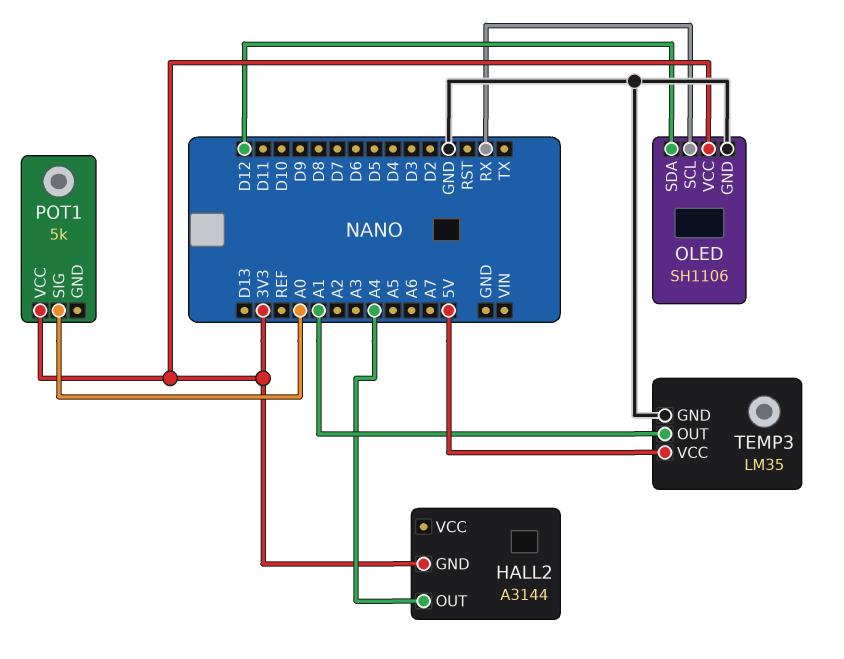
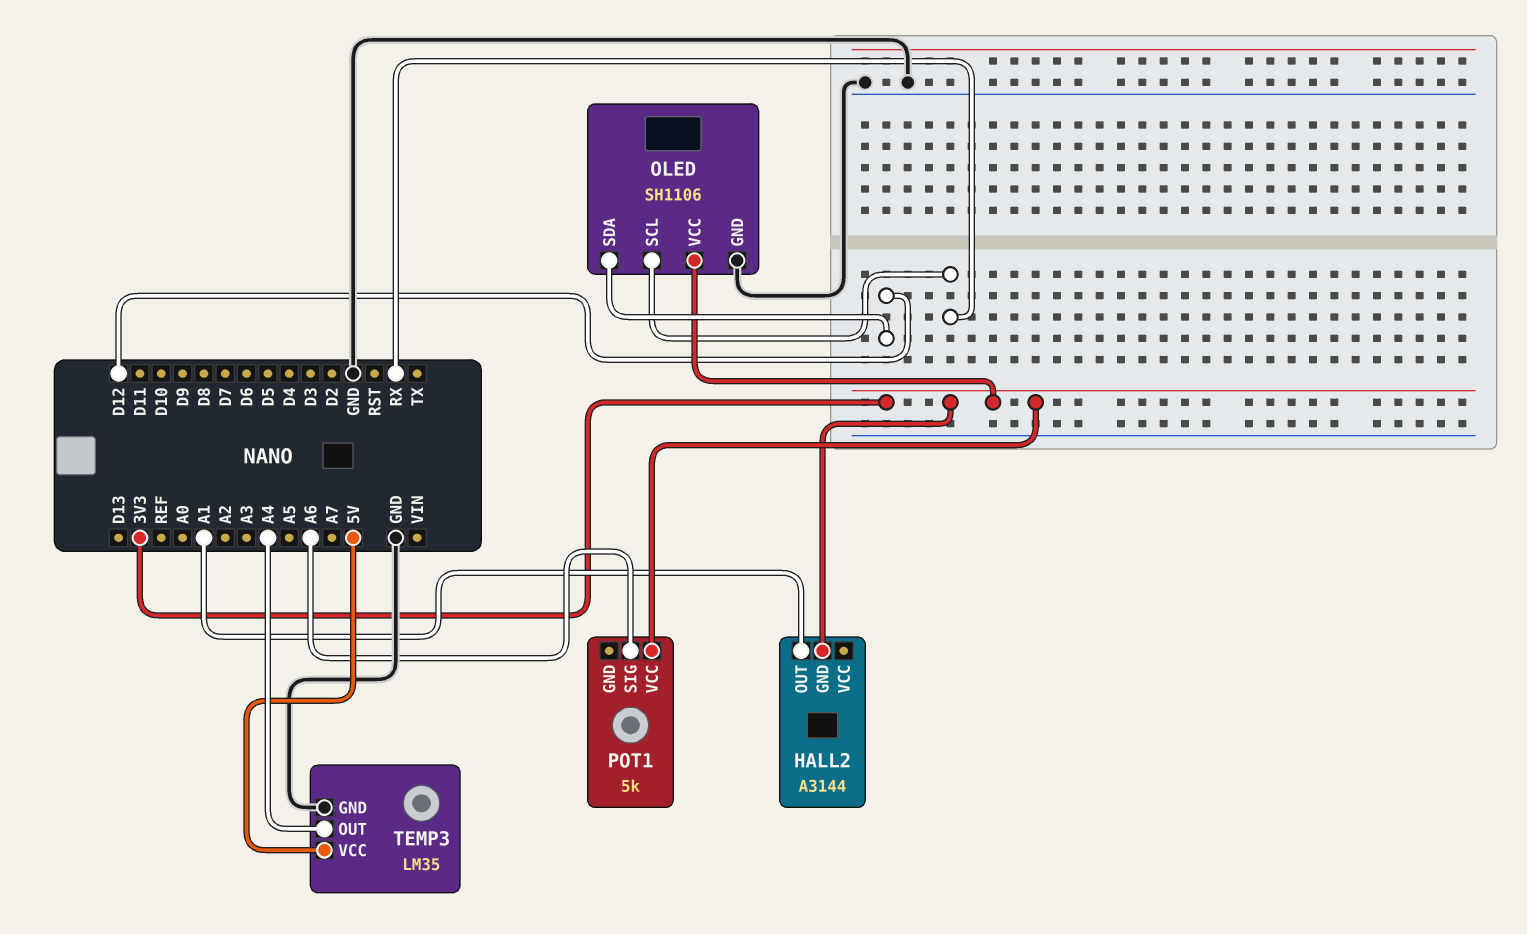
HALL2 pin OUT: A4 -> A1
POT1 pin SIG: A0 -> A6
TEMP3 pin OUT: A1 -> A4

